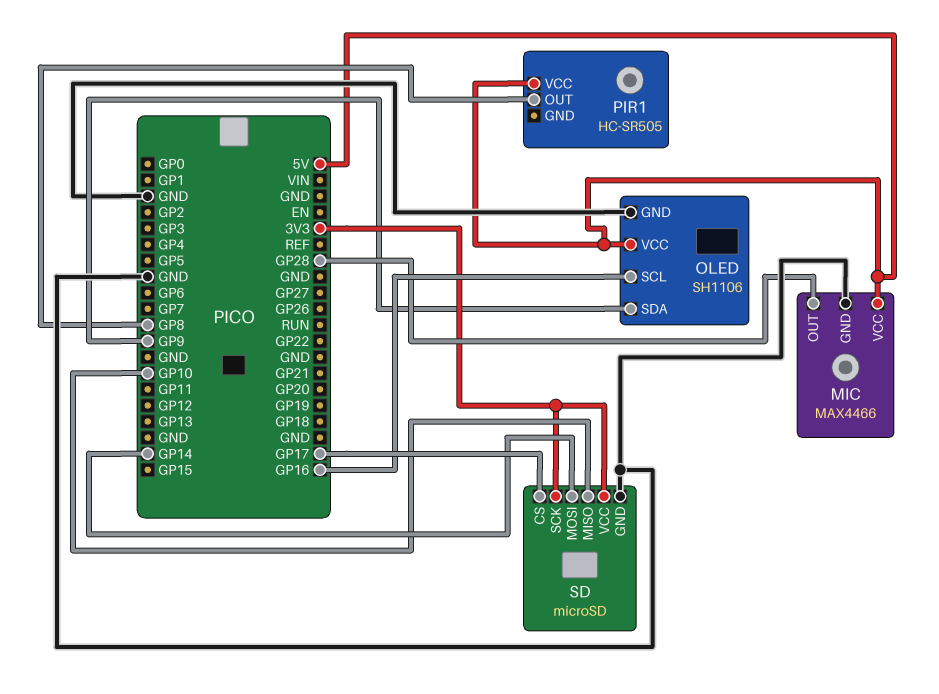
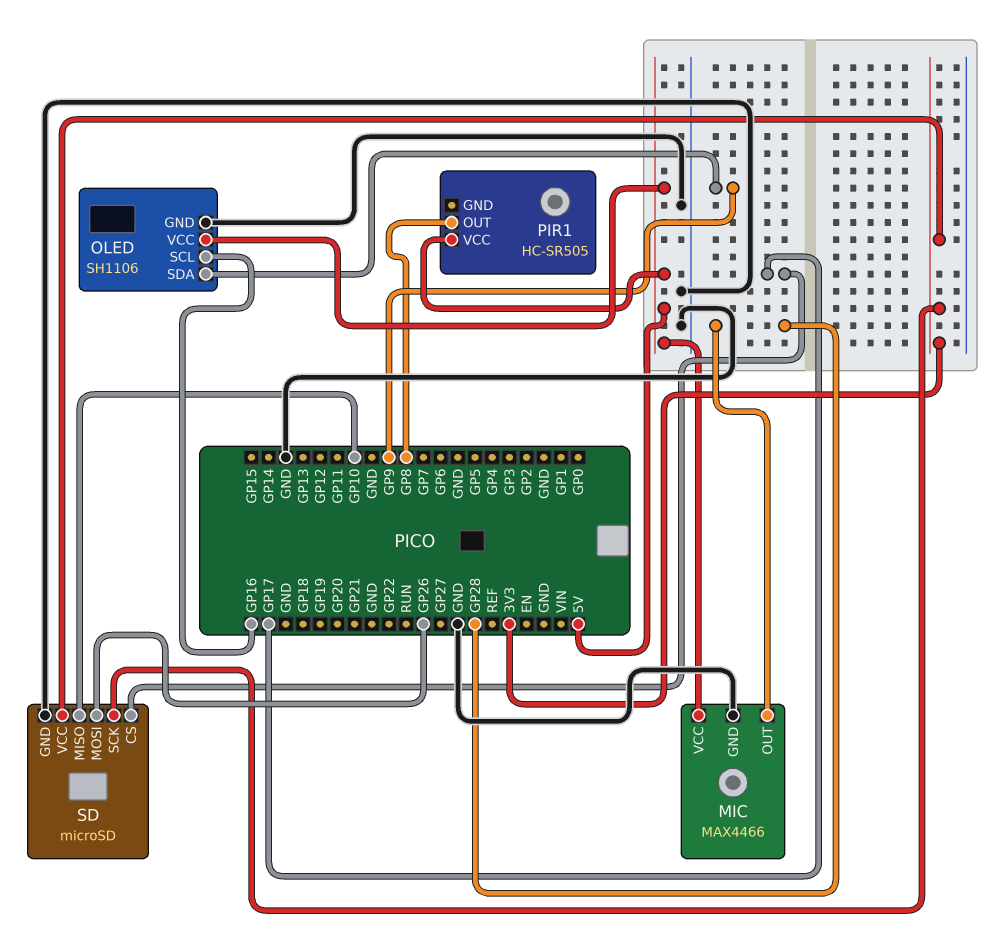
SD pin MOSI: GP14 -> GP26

